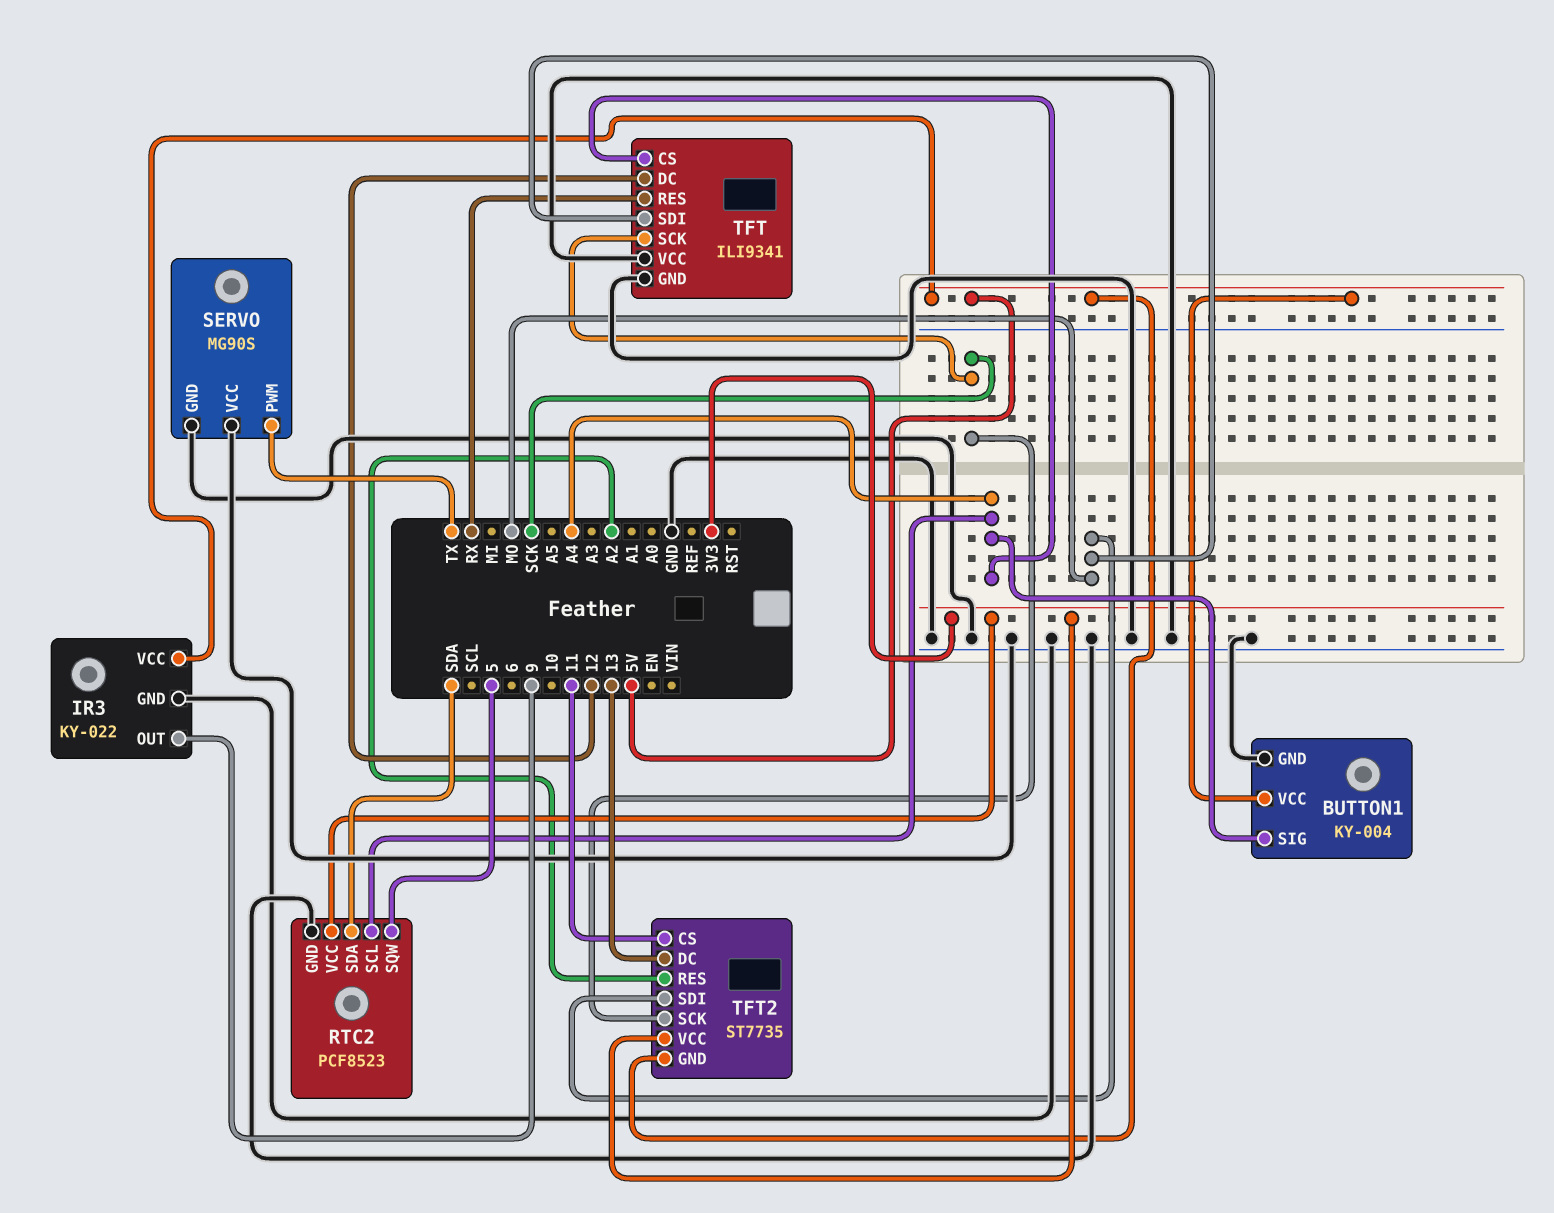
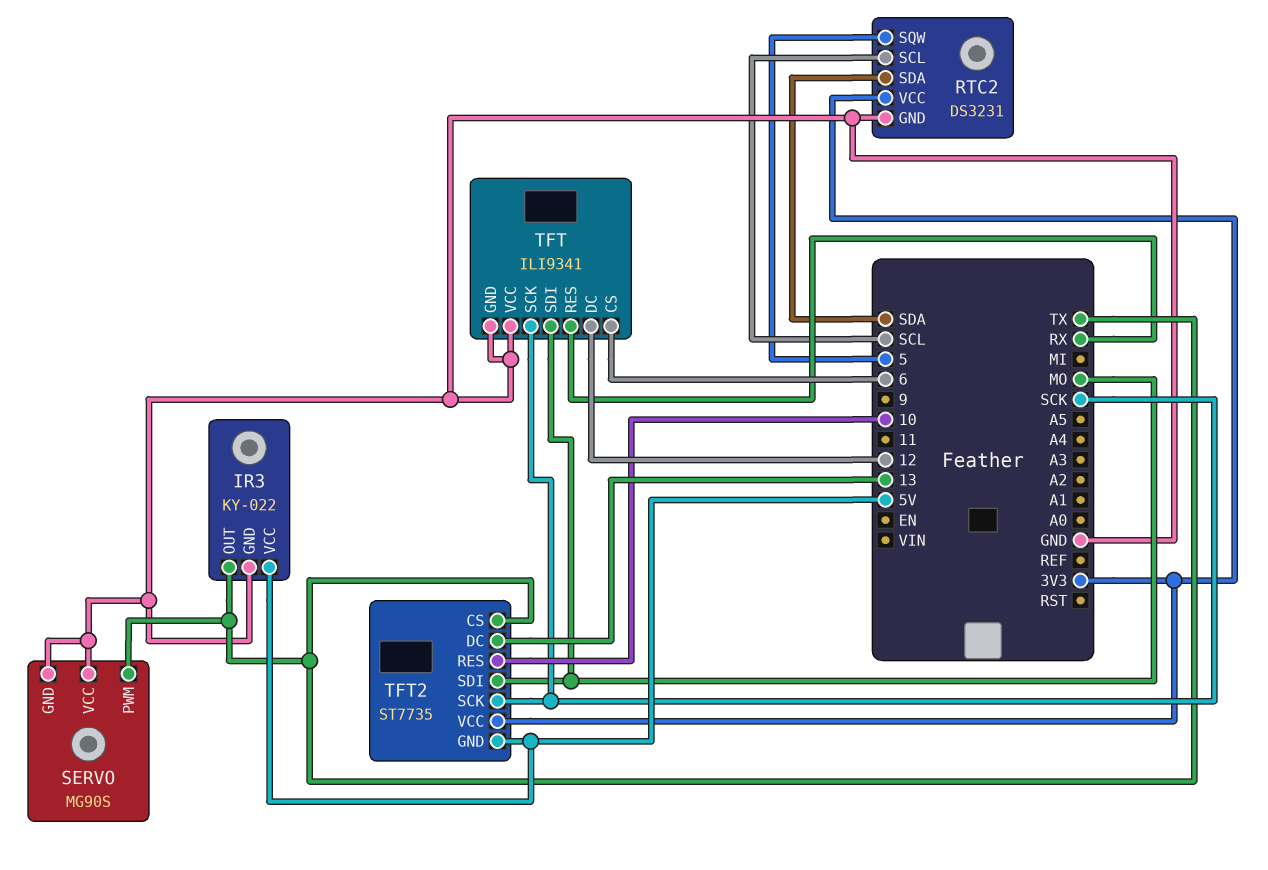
BUTTON1: KY-004 -> none
BUTTON1 pin GND: GND -> none
BUTTON1 pin SIG: A4 -> none
BUTTON1 pin VCC: 5V -> none
IR3 pin OUT: 9 -> TX
RTC2: PCF8523 -> DS3231
RTC2 pin SCL: A4 -> SCL
TFT pin CS: A4 -> 6
TFT2 pin CS: 11 -> TX
TFT2 pin RES: A2 -> 10

